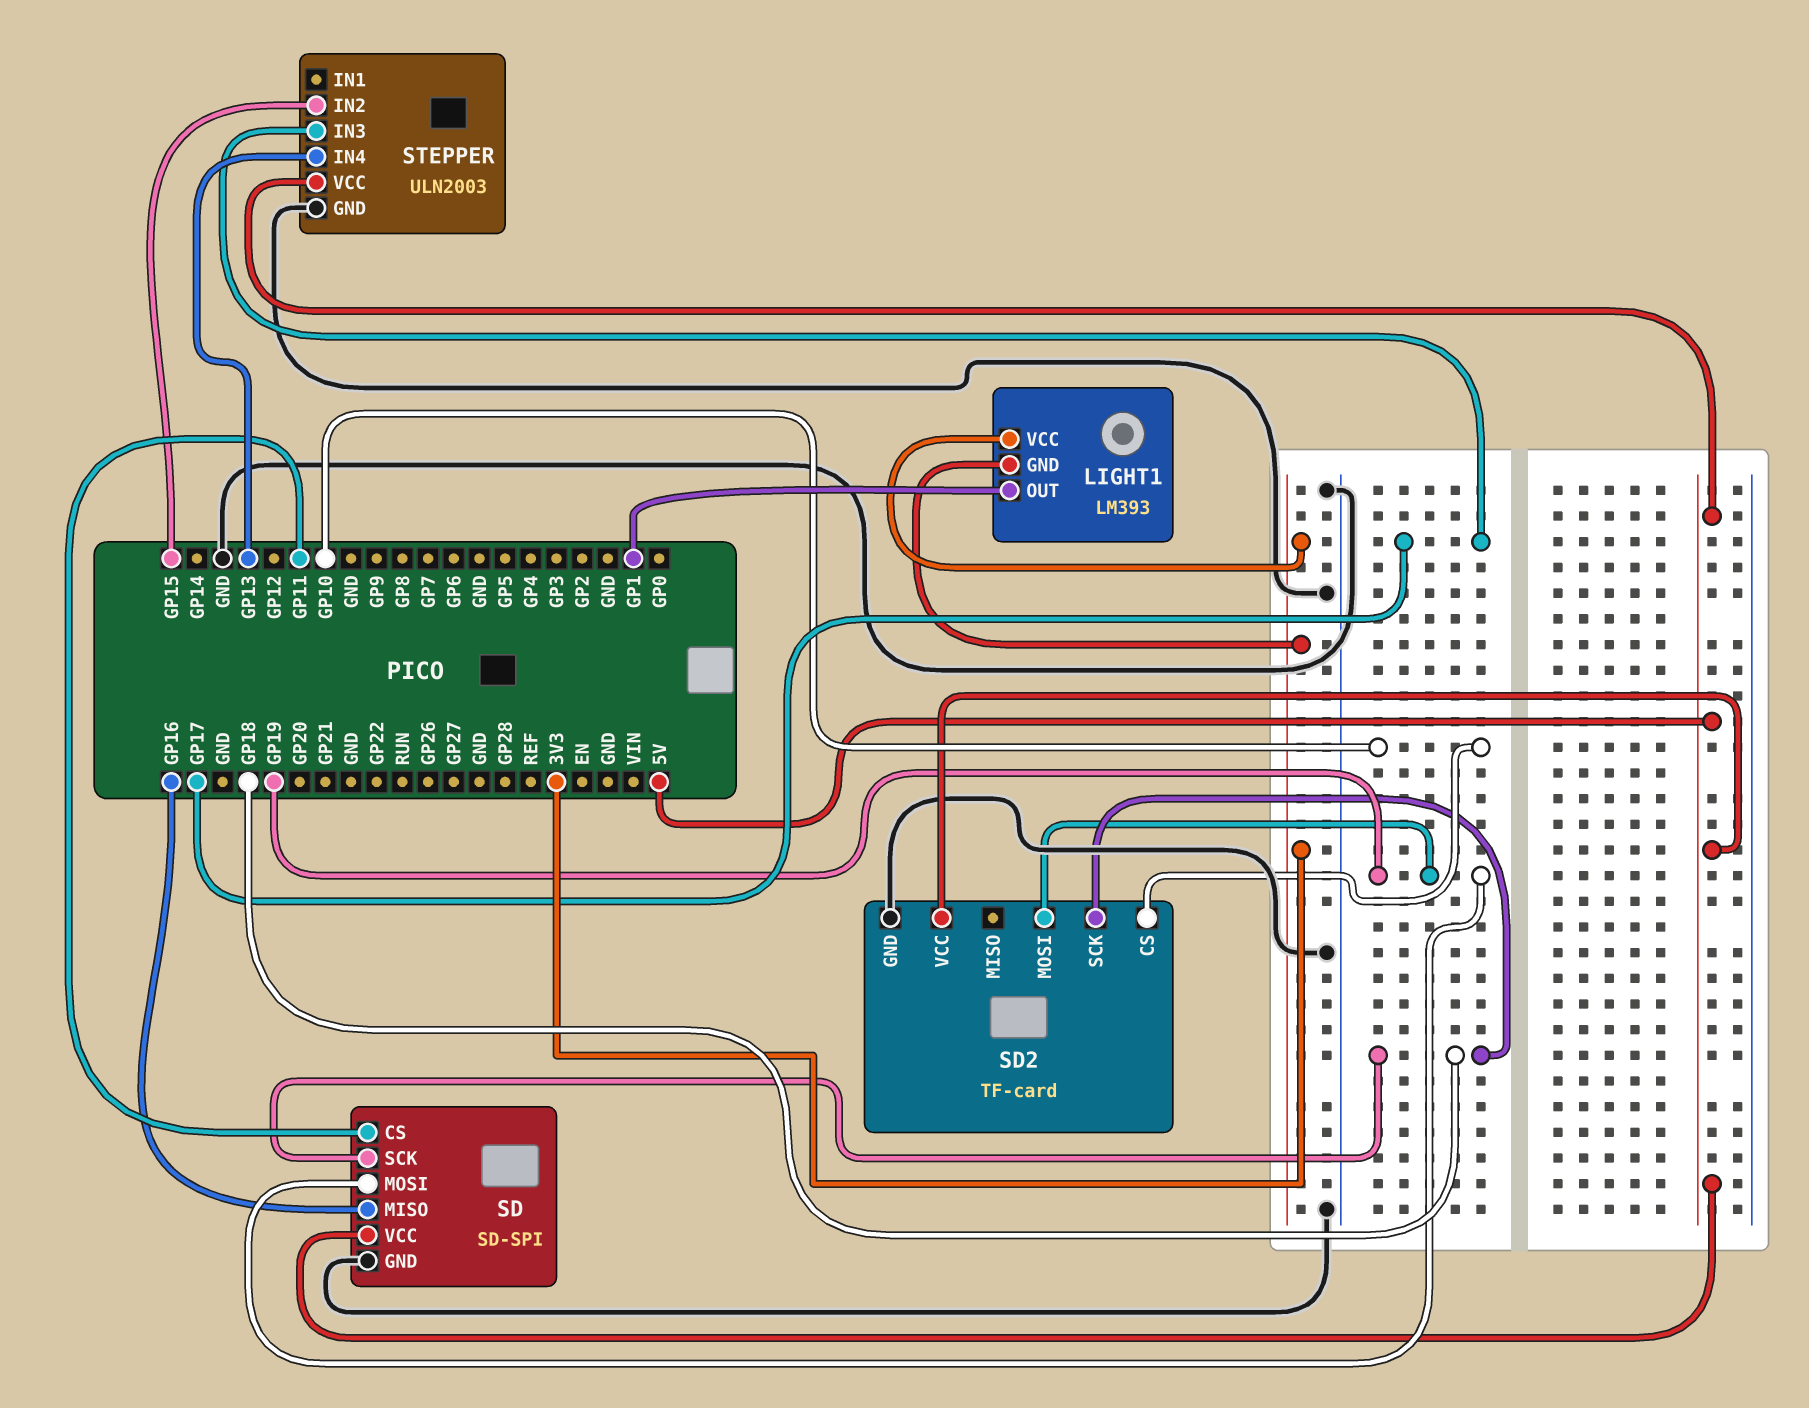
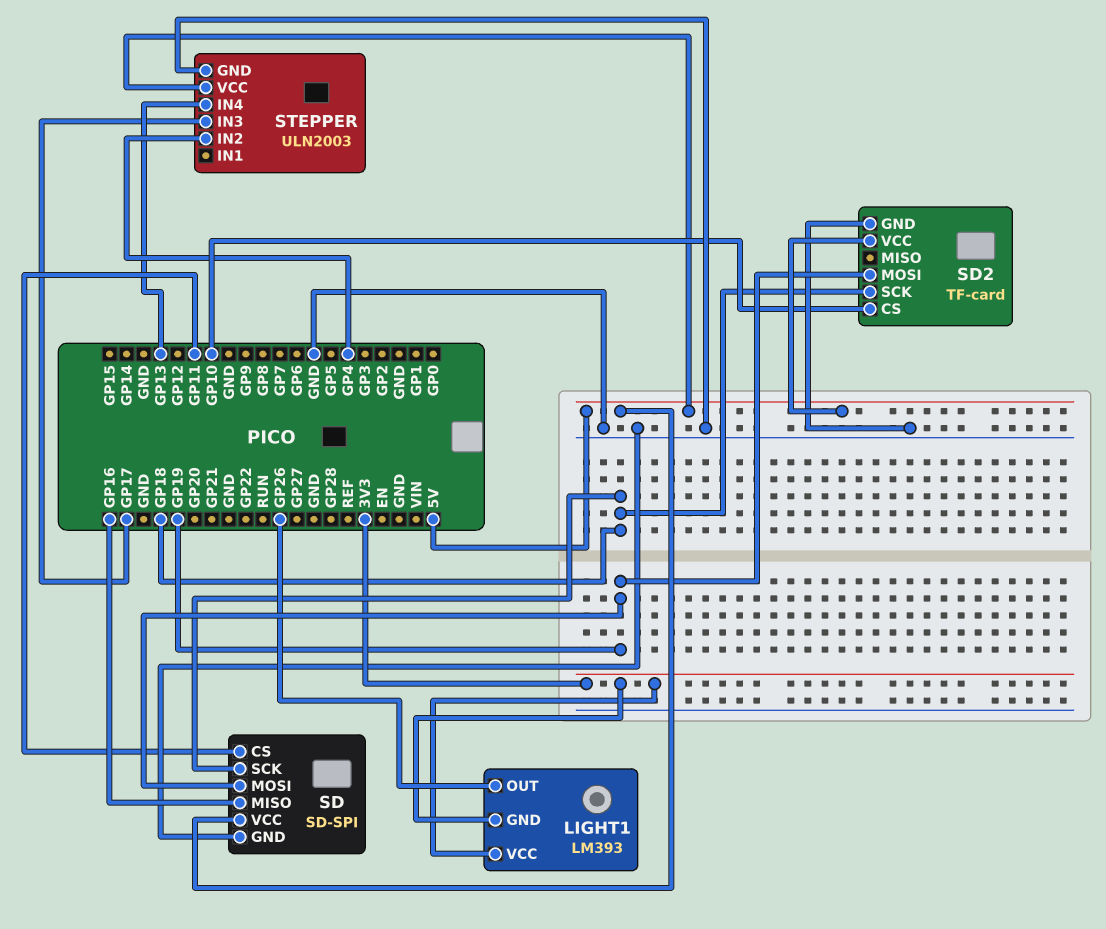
LIGHT1 pin OUT: GP1 -> GP26
STEPPER pin IN2: GP15 -> GP4

